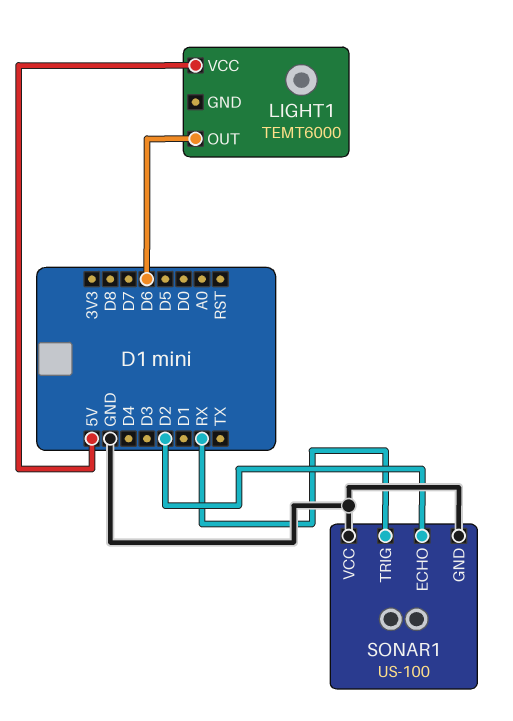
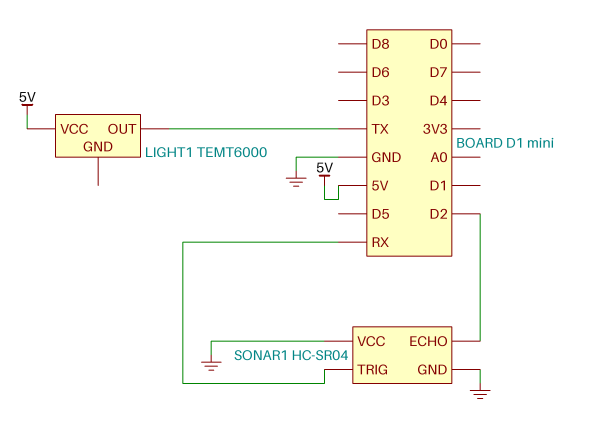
LIGHT1 pin OUT: D6 -> TX
SONAR1: US-100 -> HC-SR04

